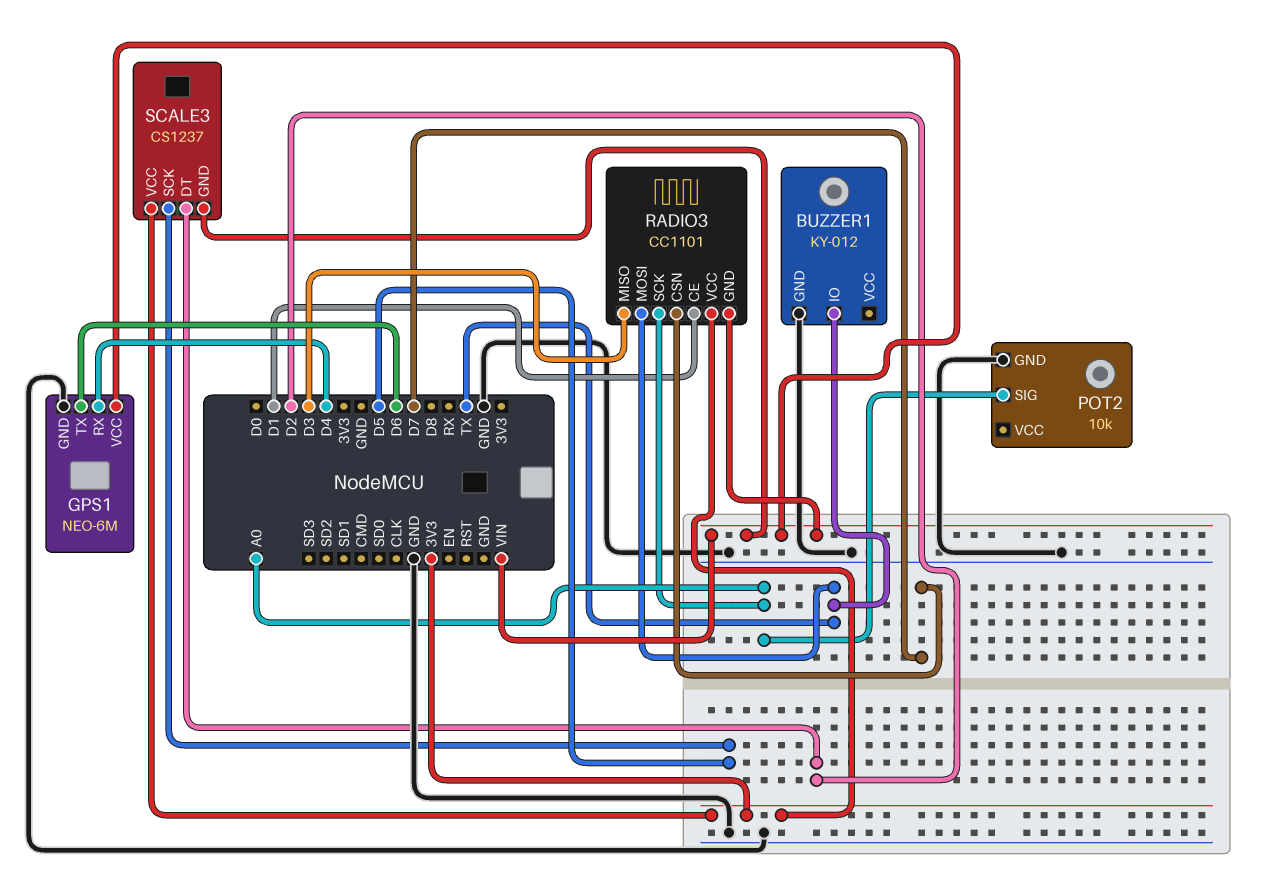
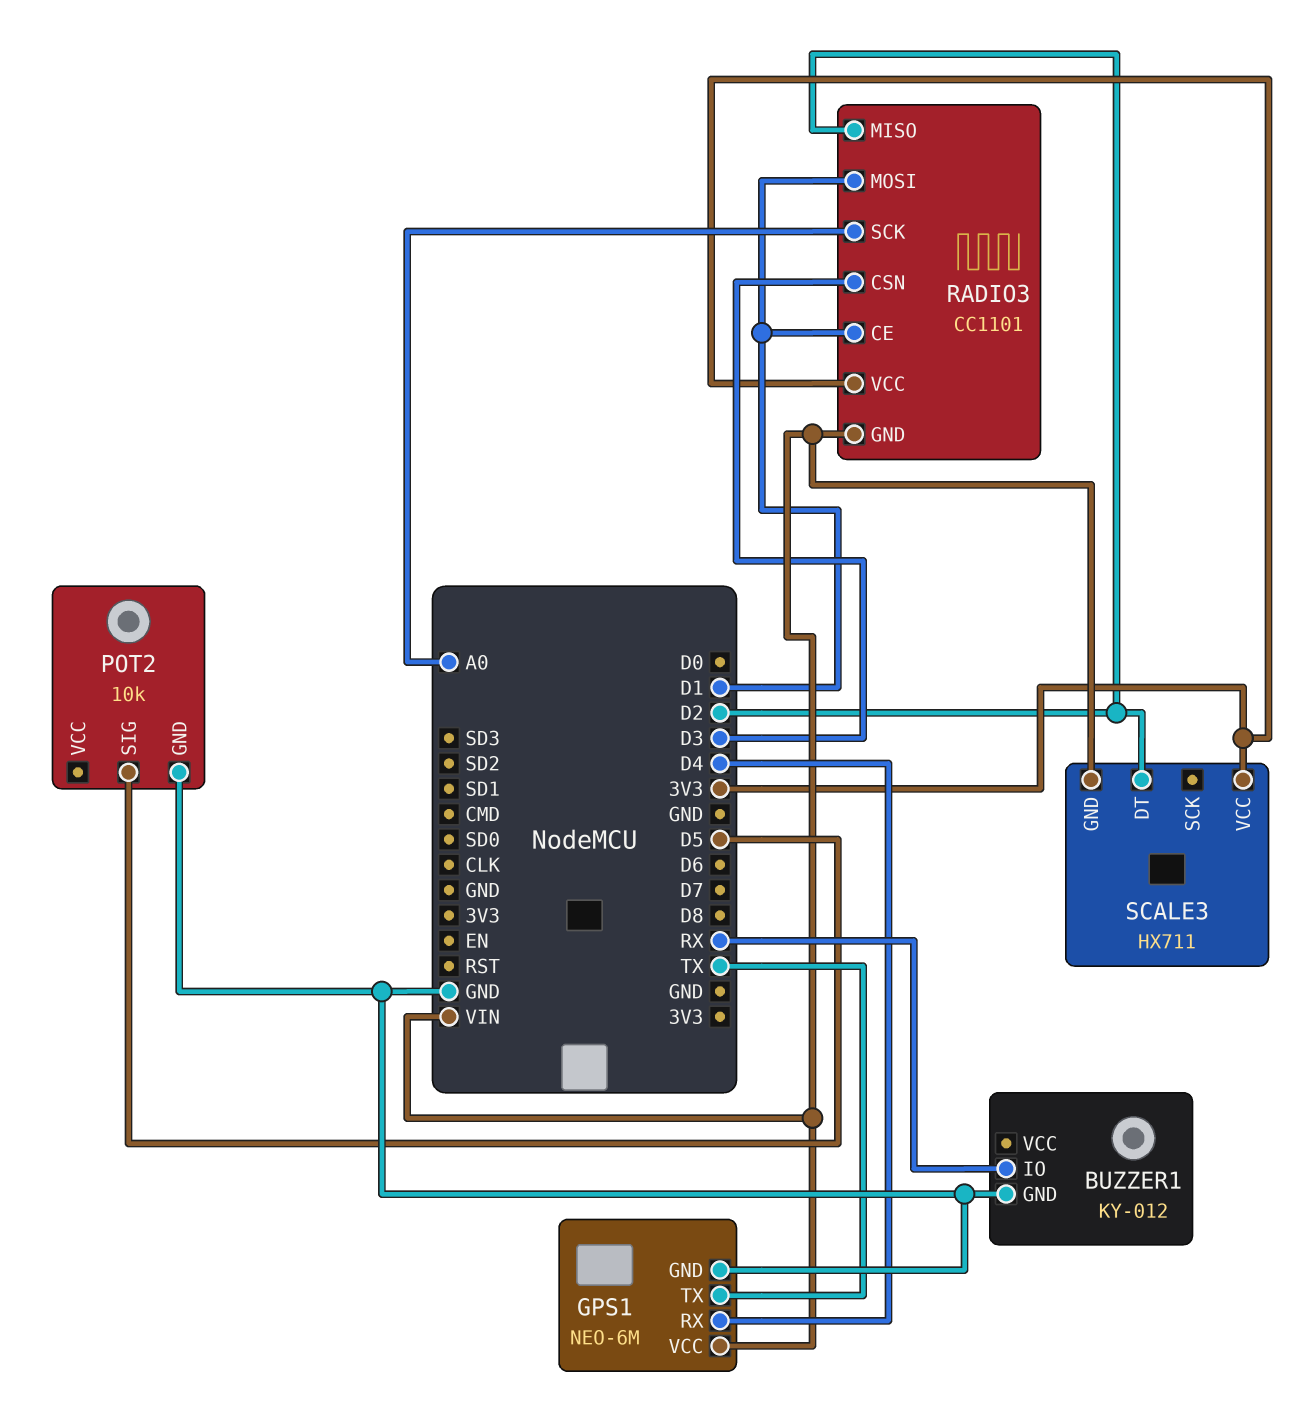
BUZZER1 pin IO: TX -> RX
GPS1 pin TX: D6 -> TX
POT2 pin SIG: A0 -> D5
RADIO3 pin CSN: D7 -> D3
RADIO3 pin MISO: D3 -> D2
RADIO3 pin MOSI: TX -> D1
SCALE3: CS1237 -> HX711
SCALE3 pin SCK: D5 -> none

